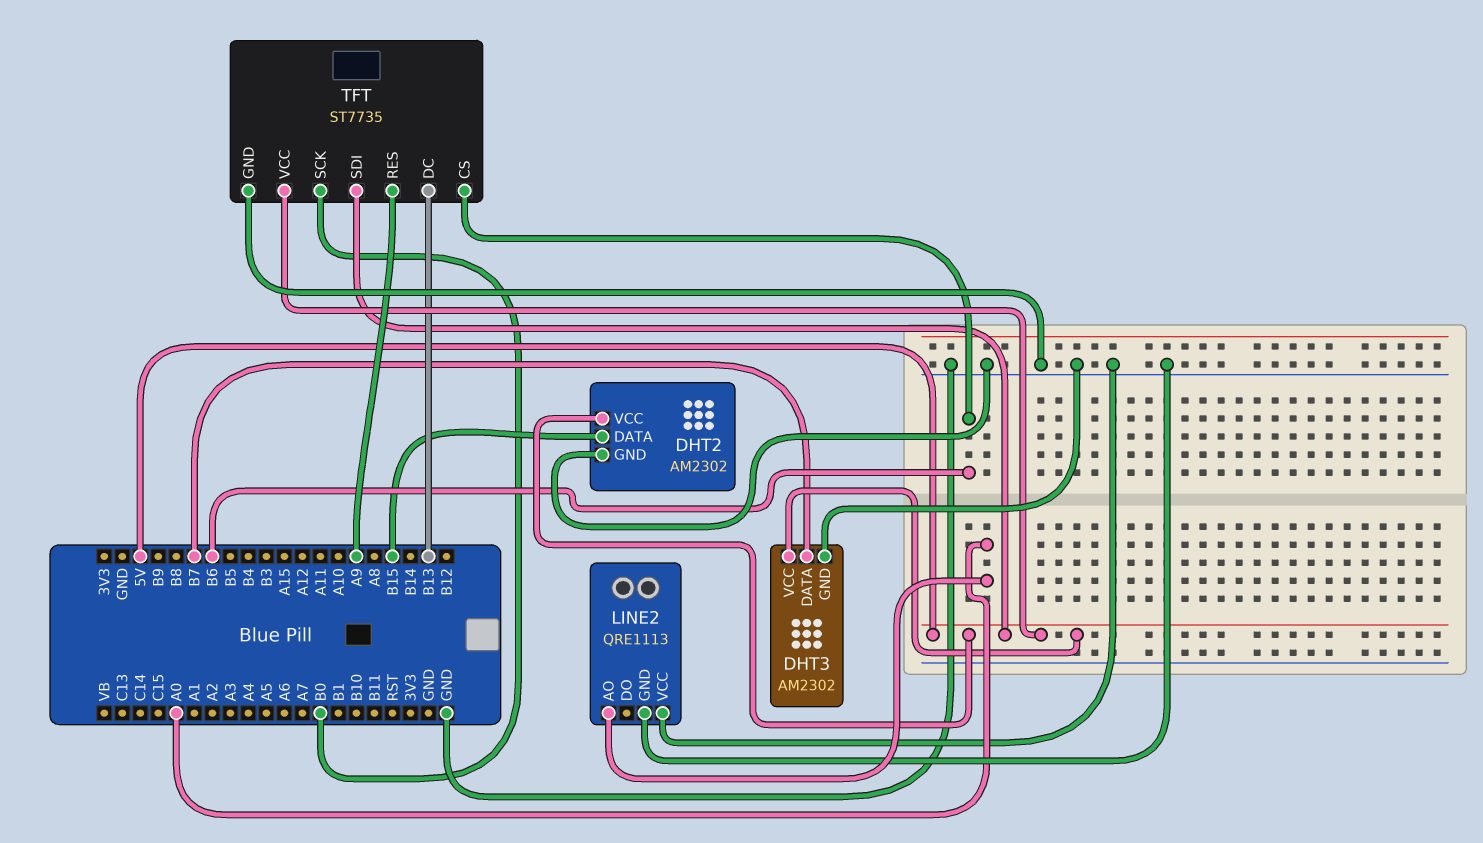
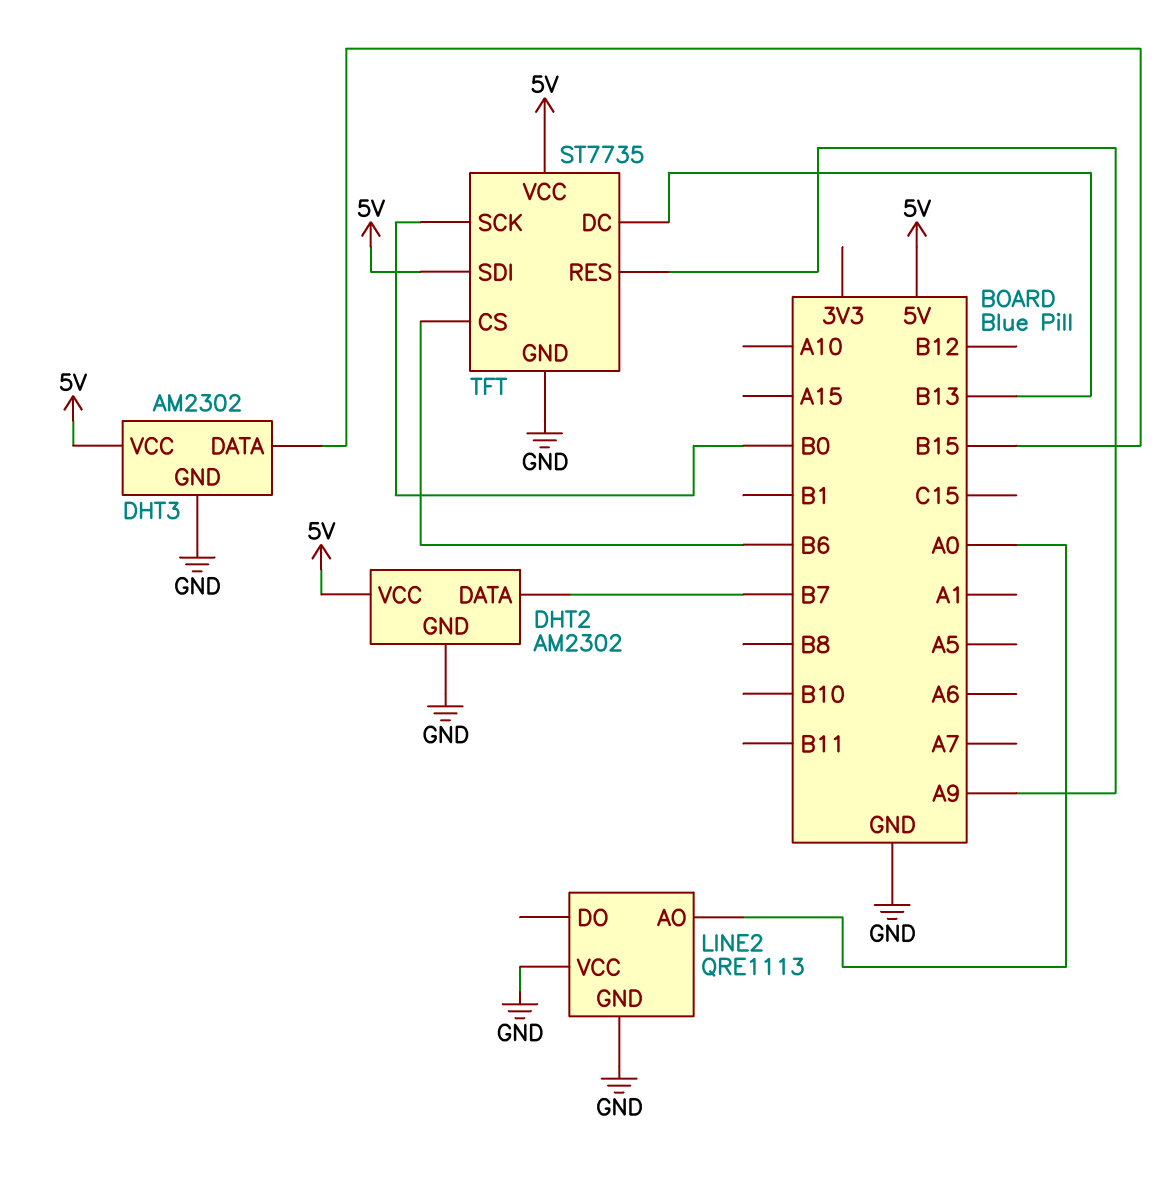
DHT2 pin DATA: B15 -> B7
DHT3 pin DATA: B7 -> B15

